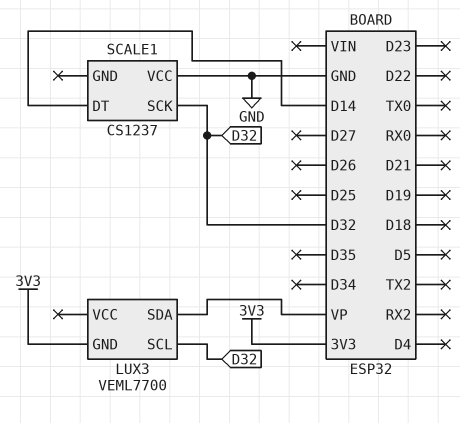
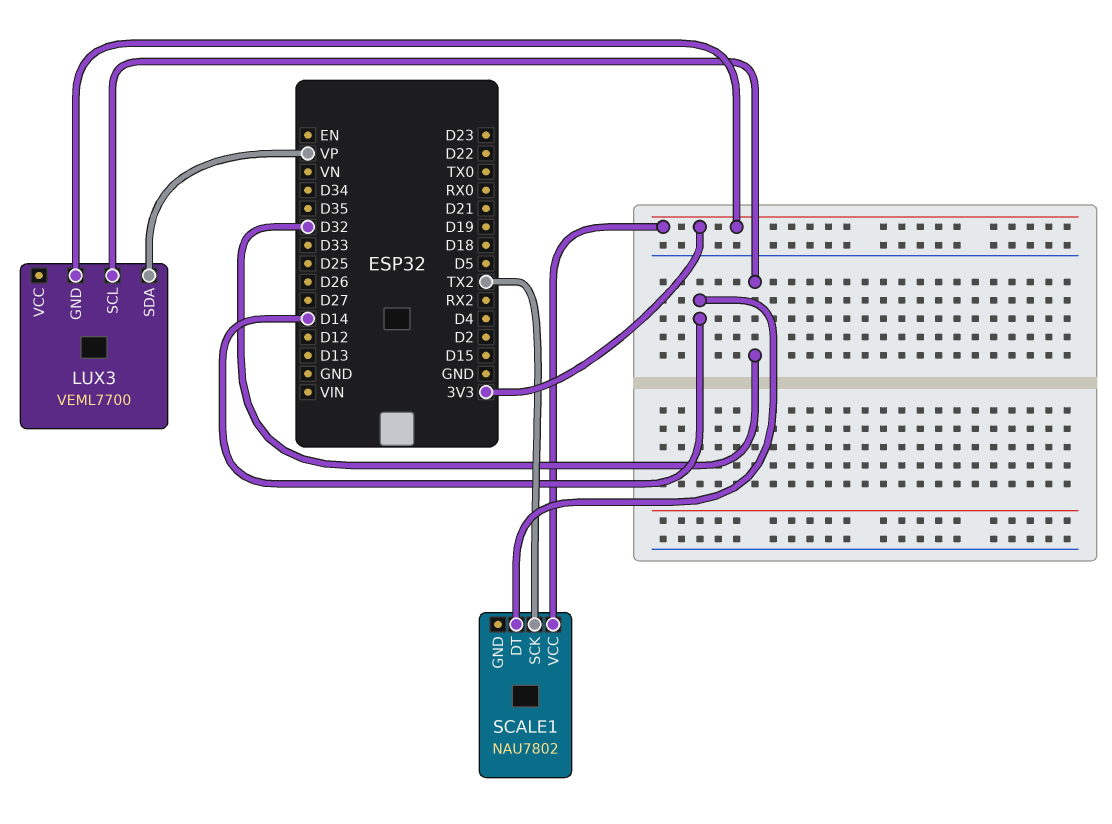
SCALE1: CS1237 -> NAU7802
SCALE1 pin SCK: D32 -> TX2
SCALE1 pin VCC: GND -> 3V3

